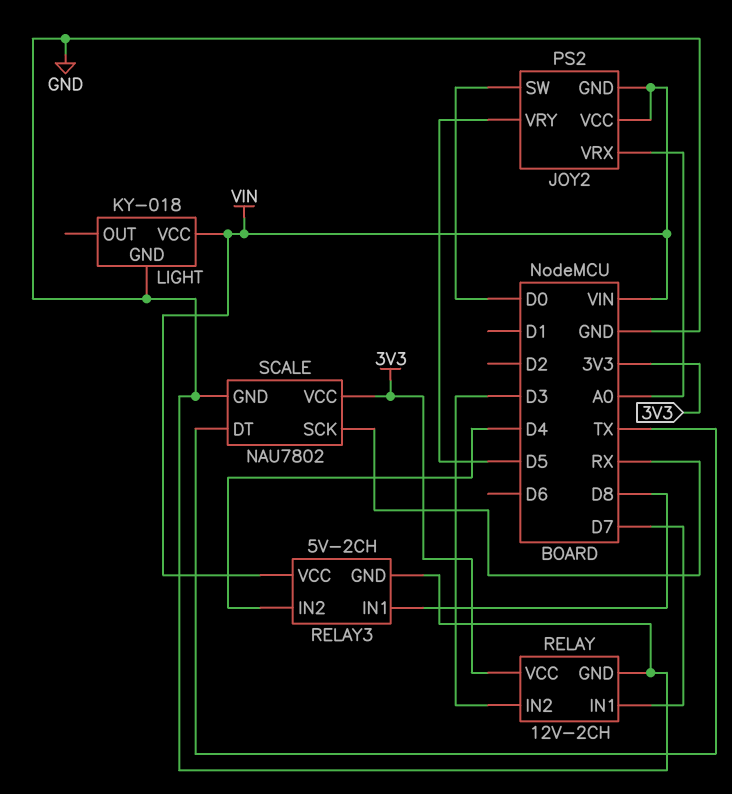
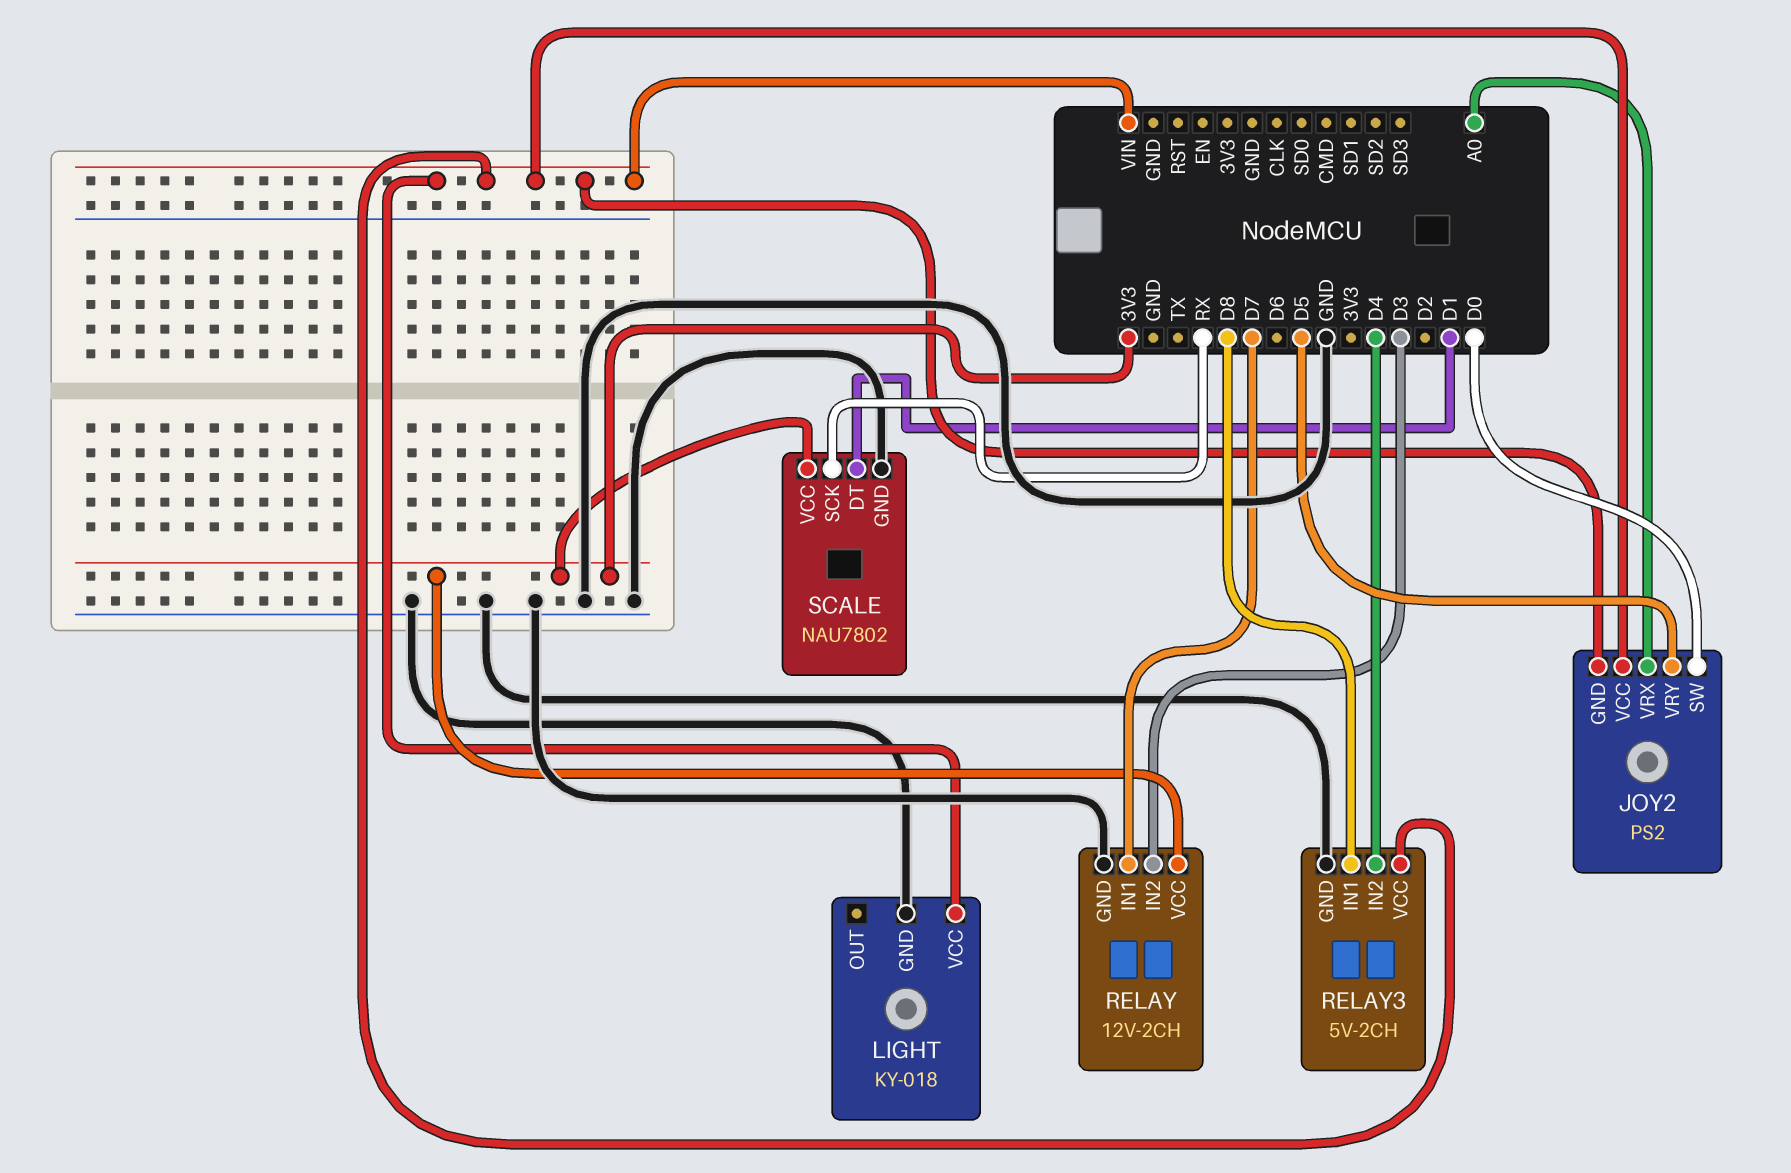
SCALE pin DT: TX -> D1

